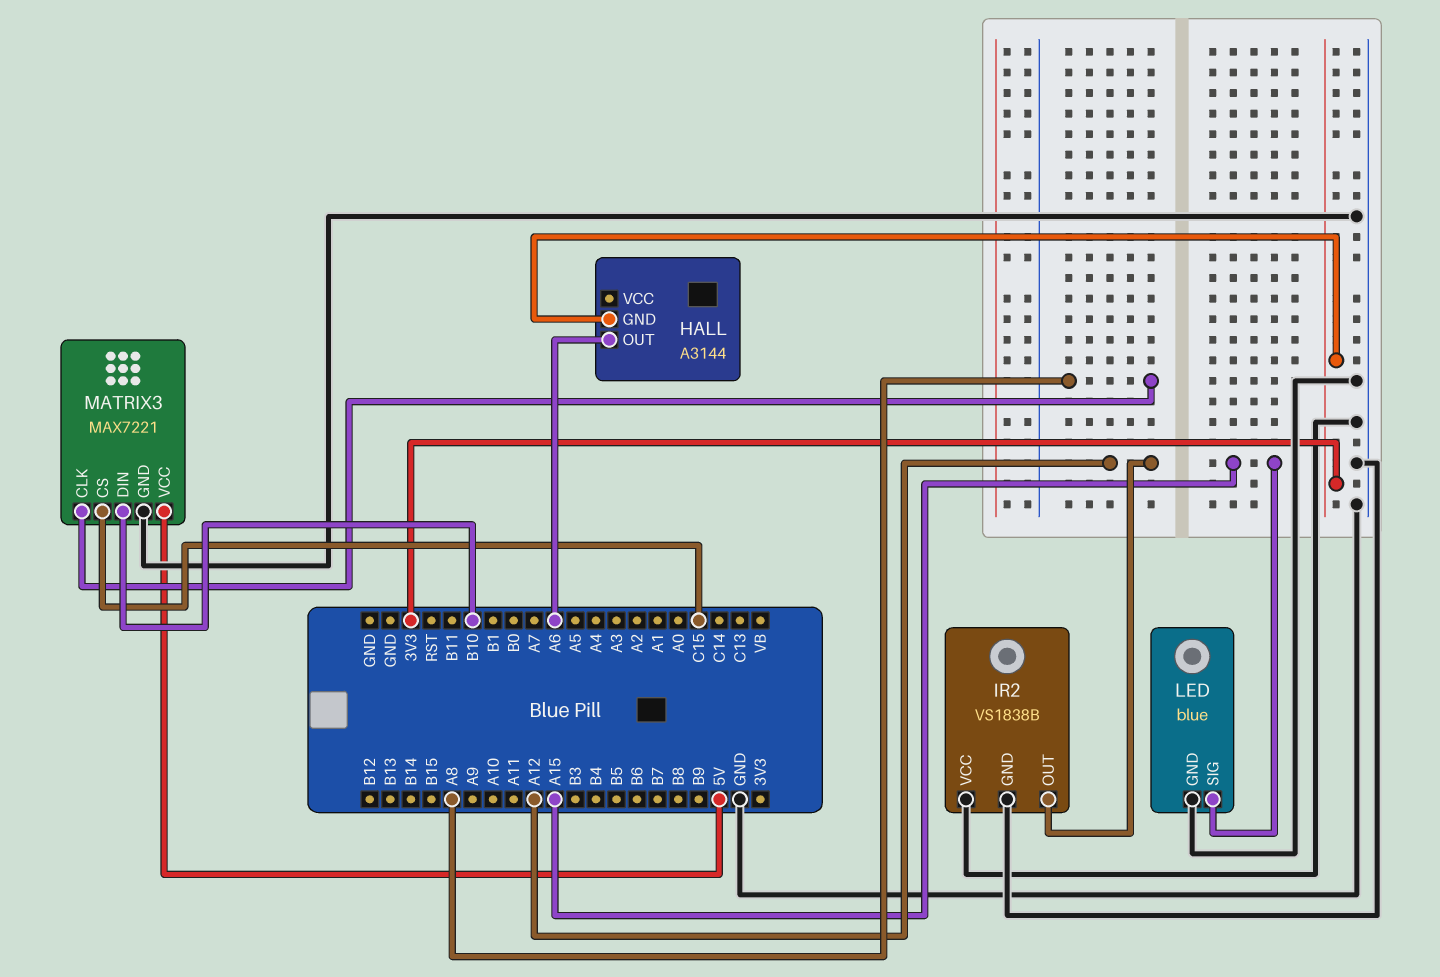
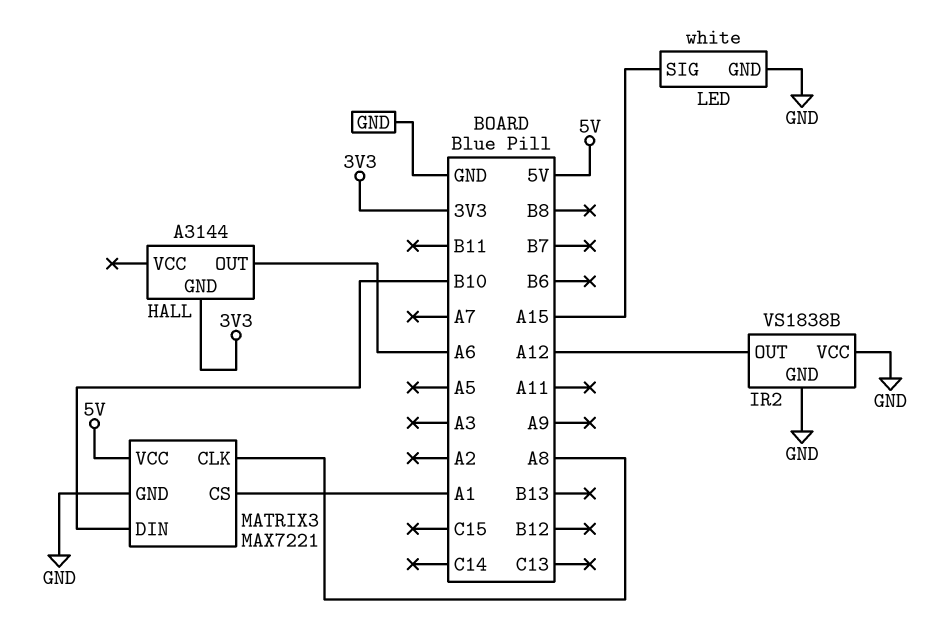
LED: blue -> white
MATRIX3 pin CS: C15 -> A1

